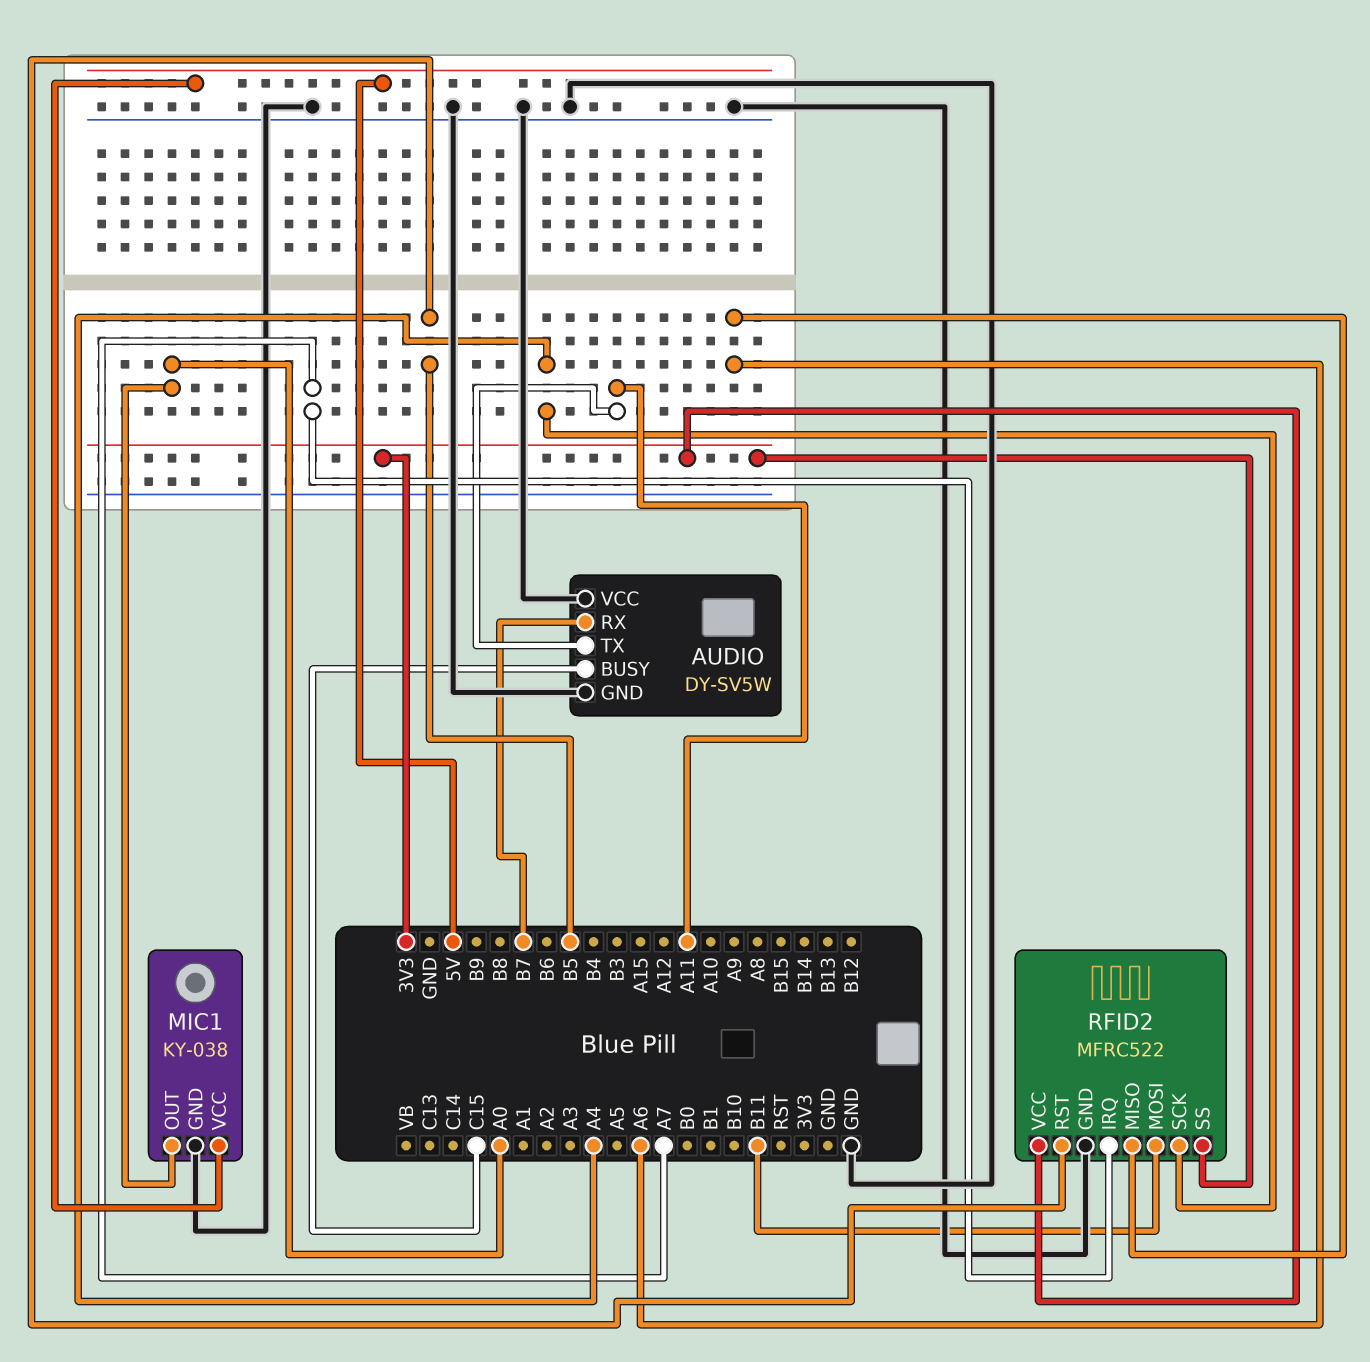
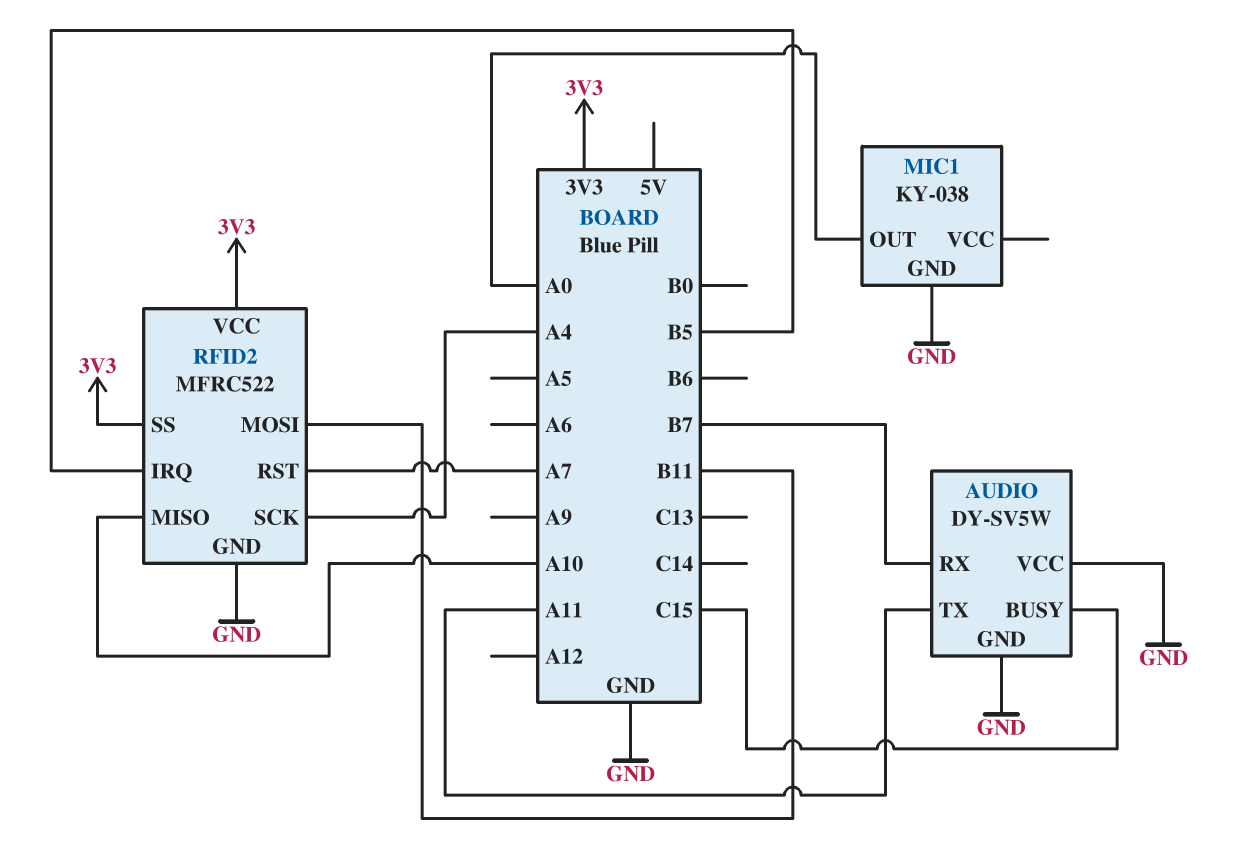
MIC1 pin VCC: 5V -> none
RFID2 pin IRQ: A7 -> B5
RFID2 pin MISO: A6 -> A10
RFID2 pin RST: B5 -> A7

